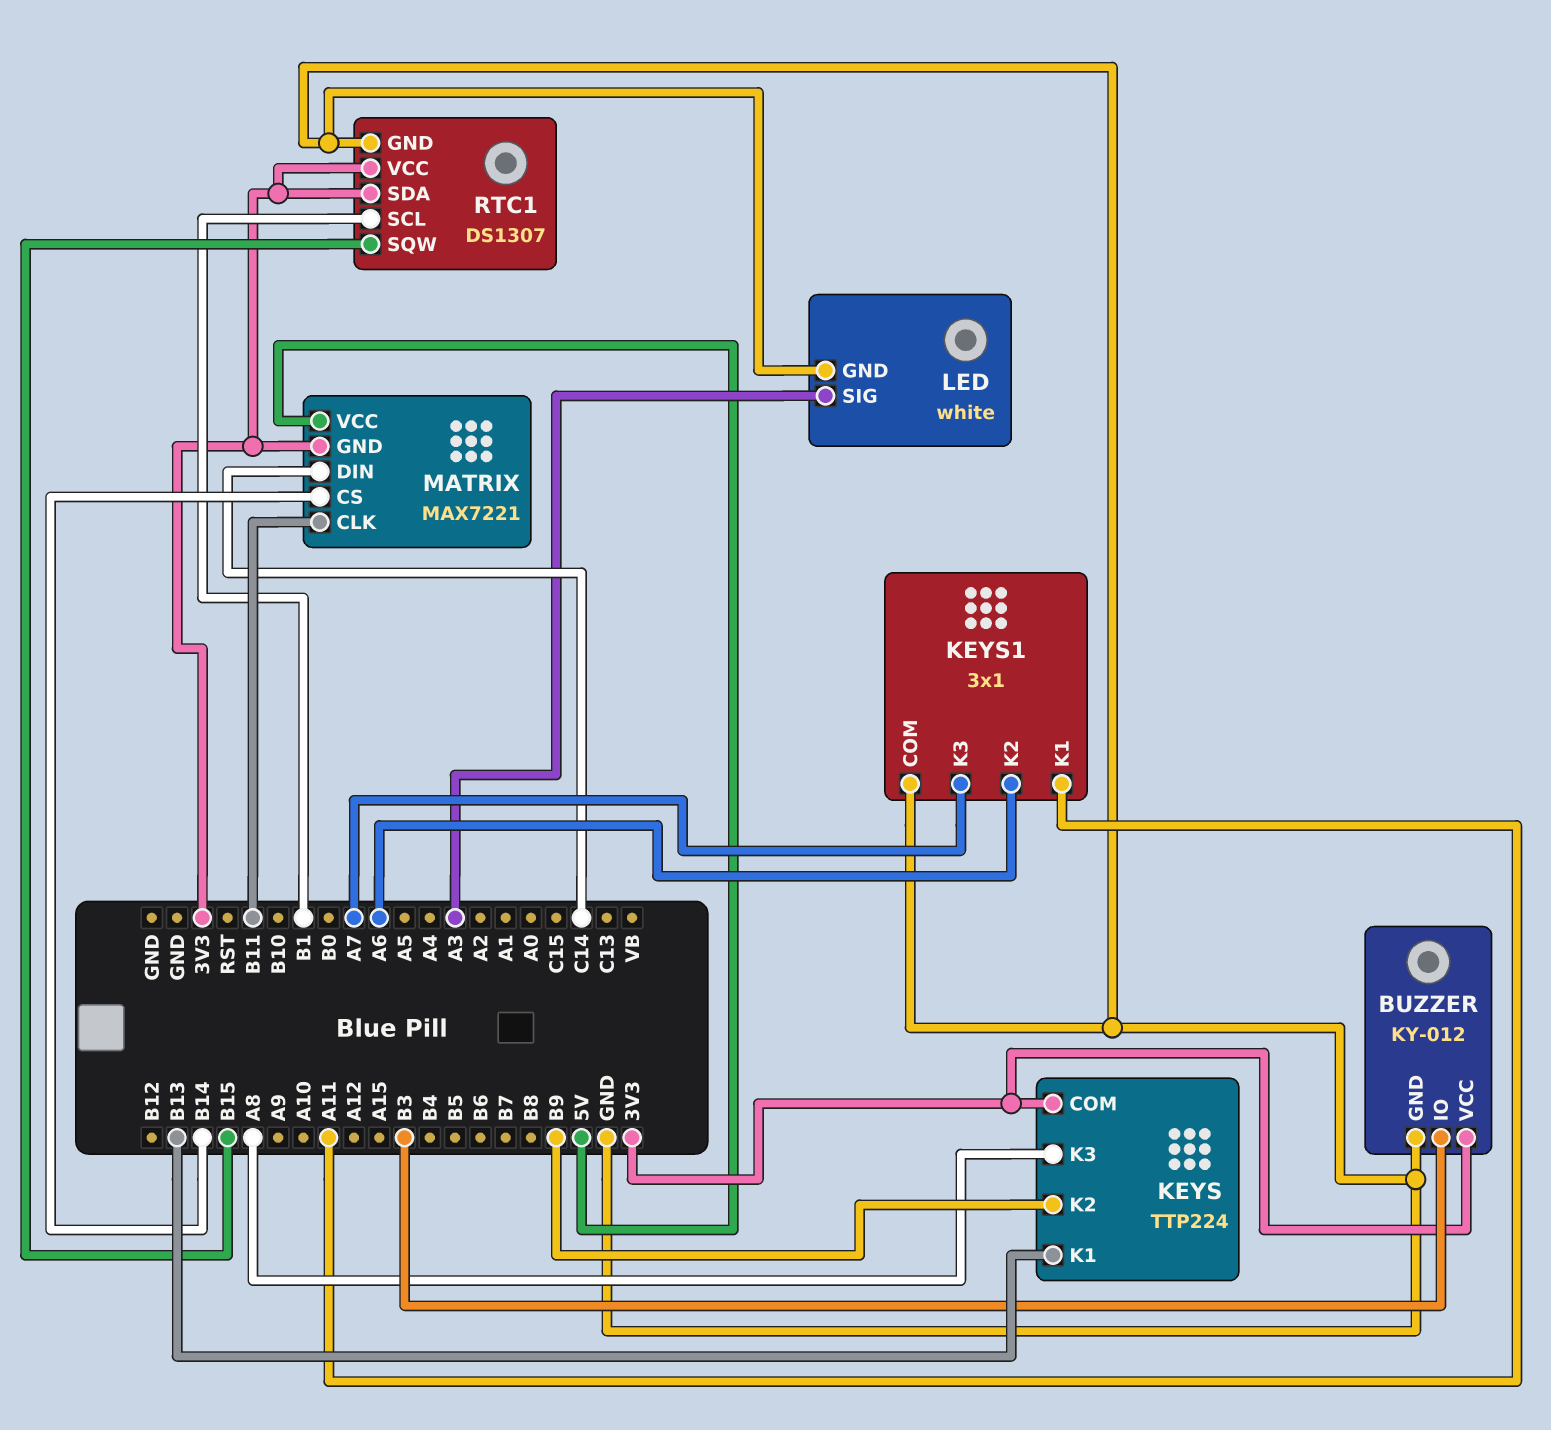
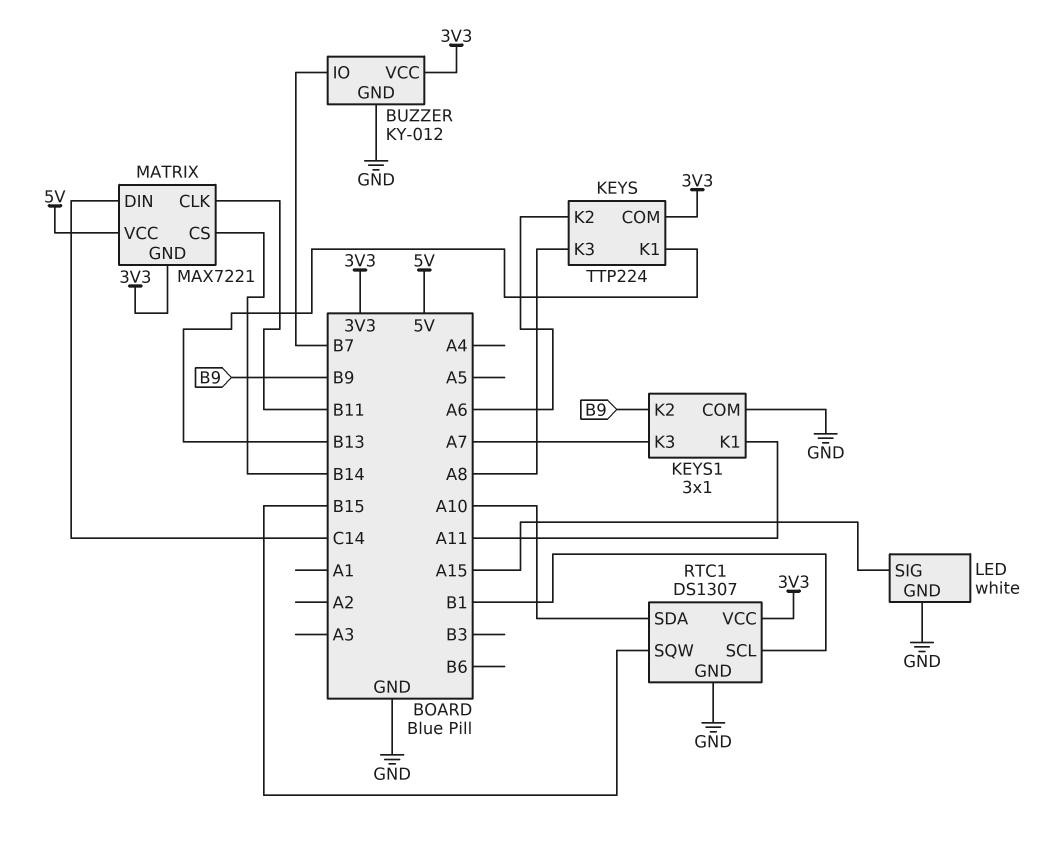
BUZZER pin IO: B3 -> B7
KEYS pin K2: B9 -> A6
KEYS1 pin K2: A6 -> B9
LED pin SIG: A3 -> A15
RTC1 pin SDA: 3V3 -> A10

